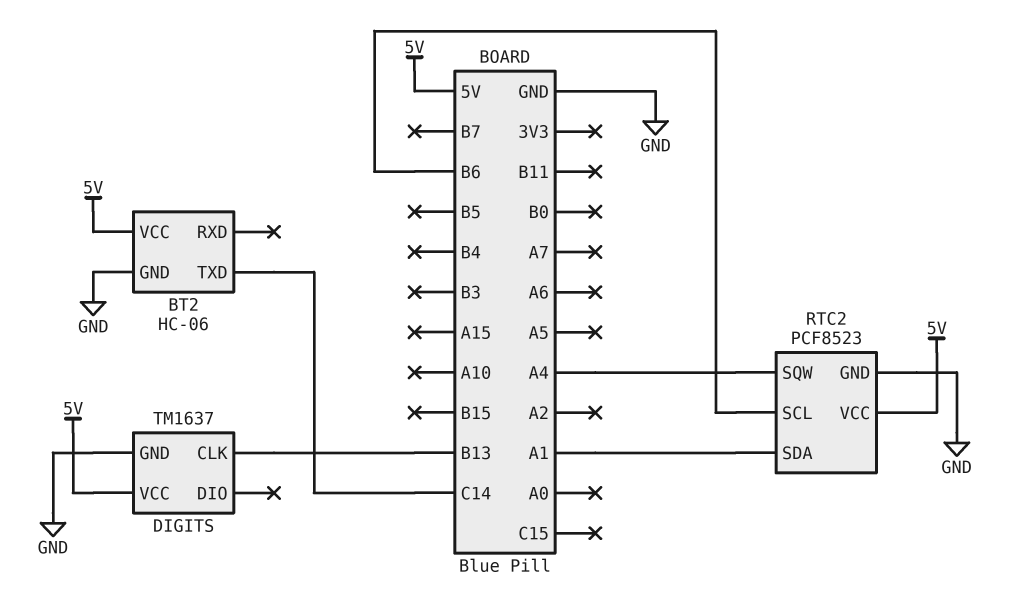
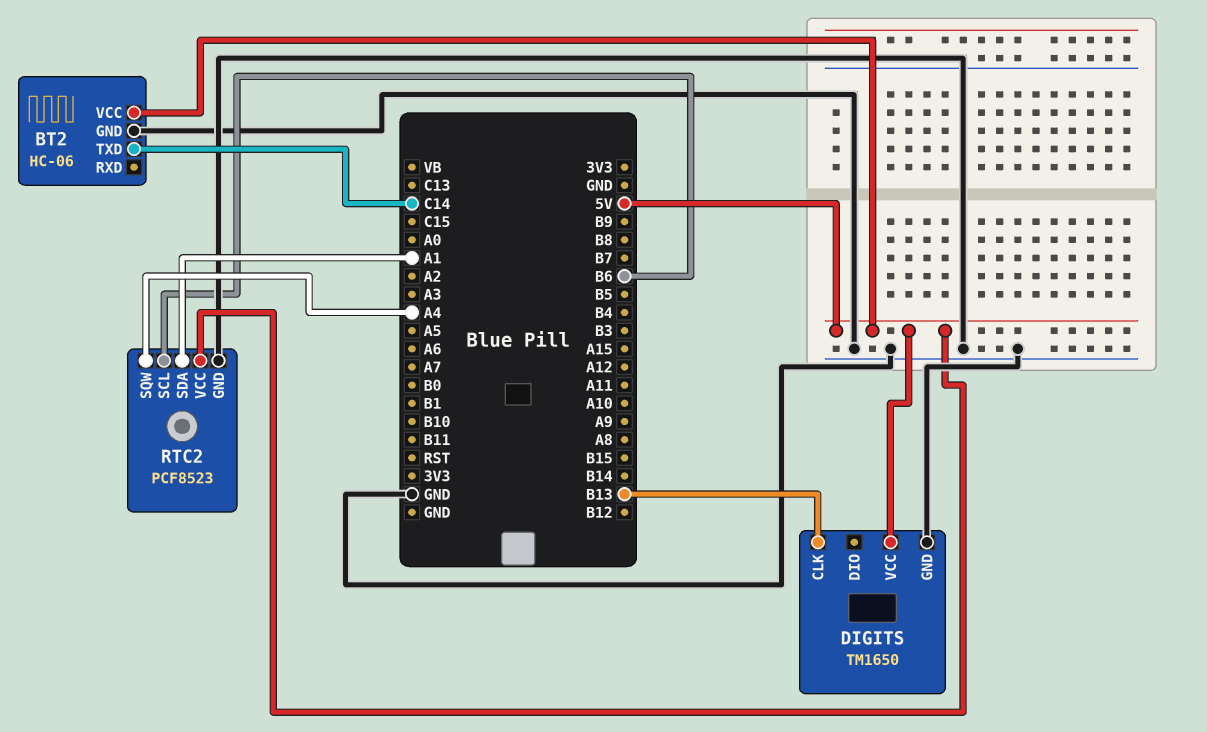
DIGITS: TM1637 -> TM1650

